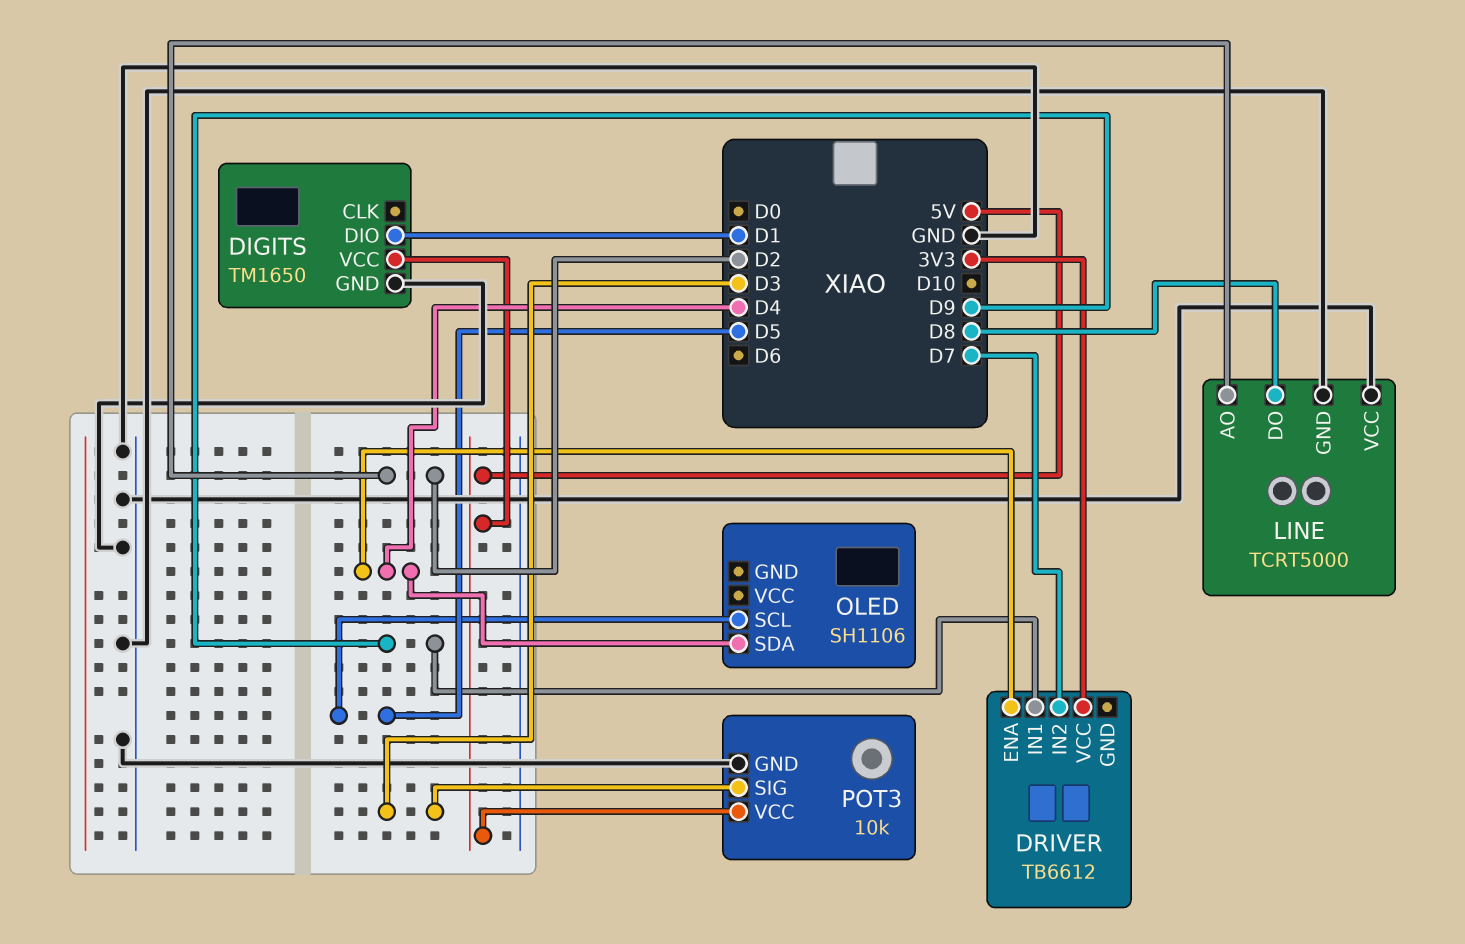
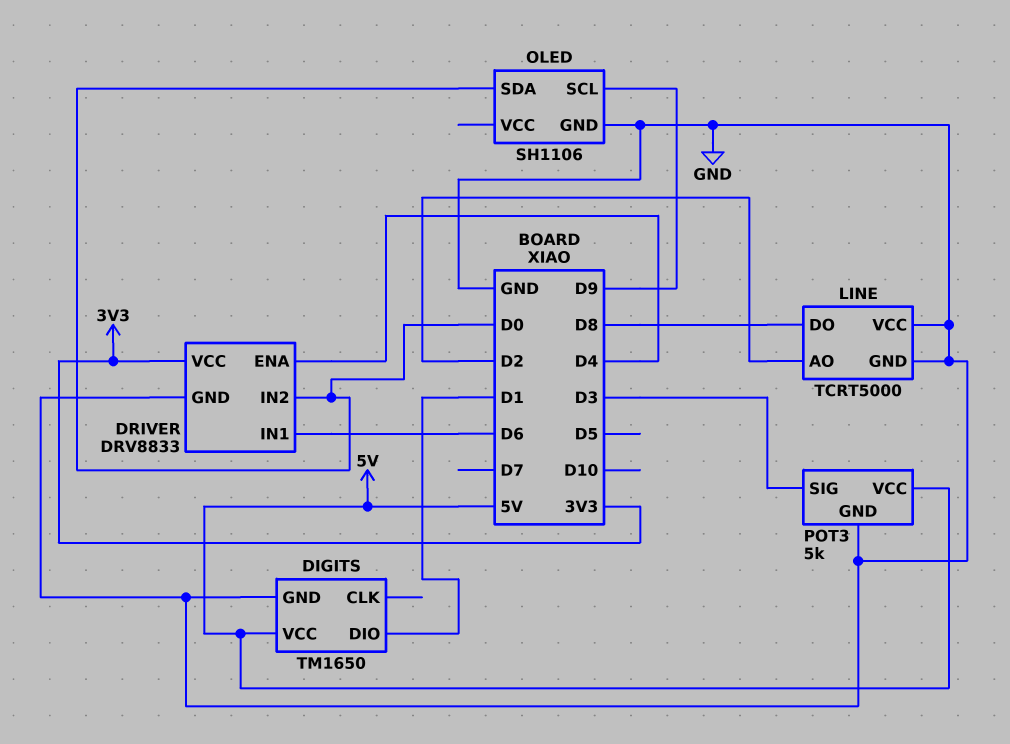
DRIVER: TB6612 -> DRV8833
DRIVER pin GND: none -> GND
DRIVER pin IN1: D9 -> D6
DRIVER pin IN2: D7 -> D0
OLED pin GND: none -> GND
OLED pin SCL: D5 -> D9
OLED pin SDA: D4 -> D0
POT3: 10k -> 5k

